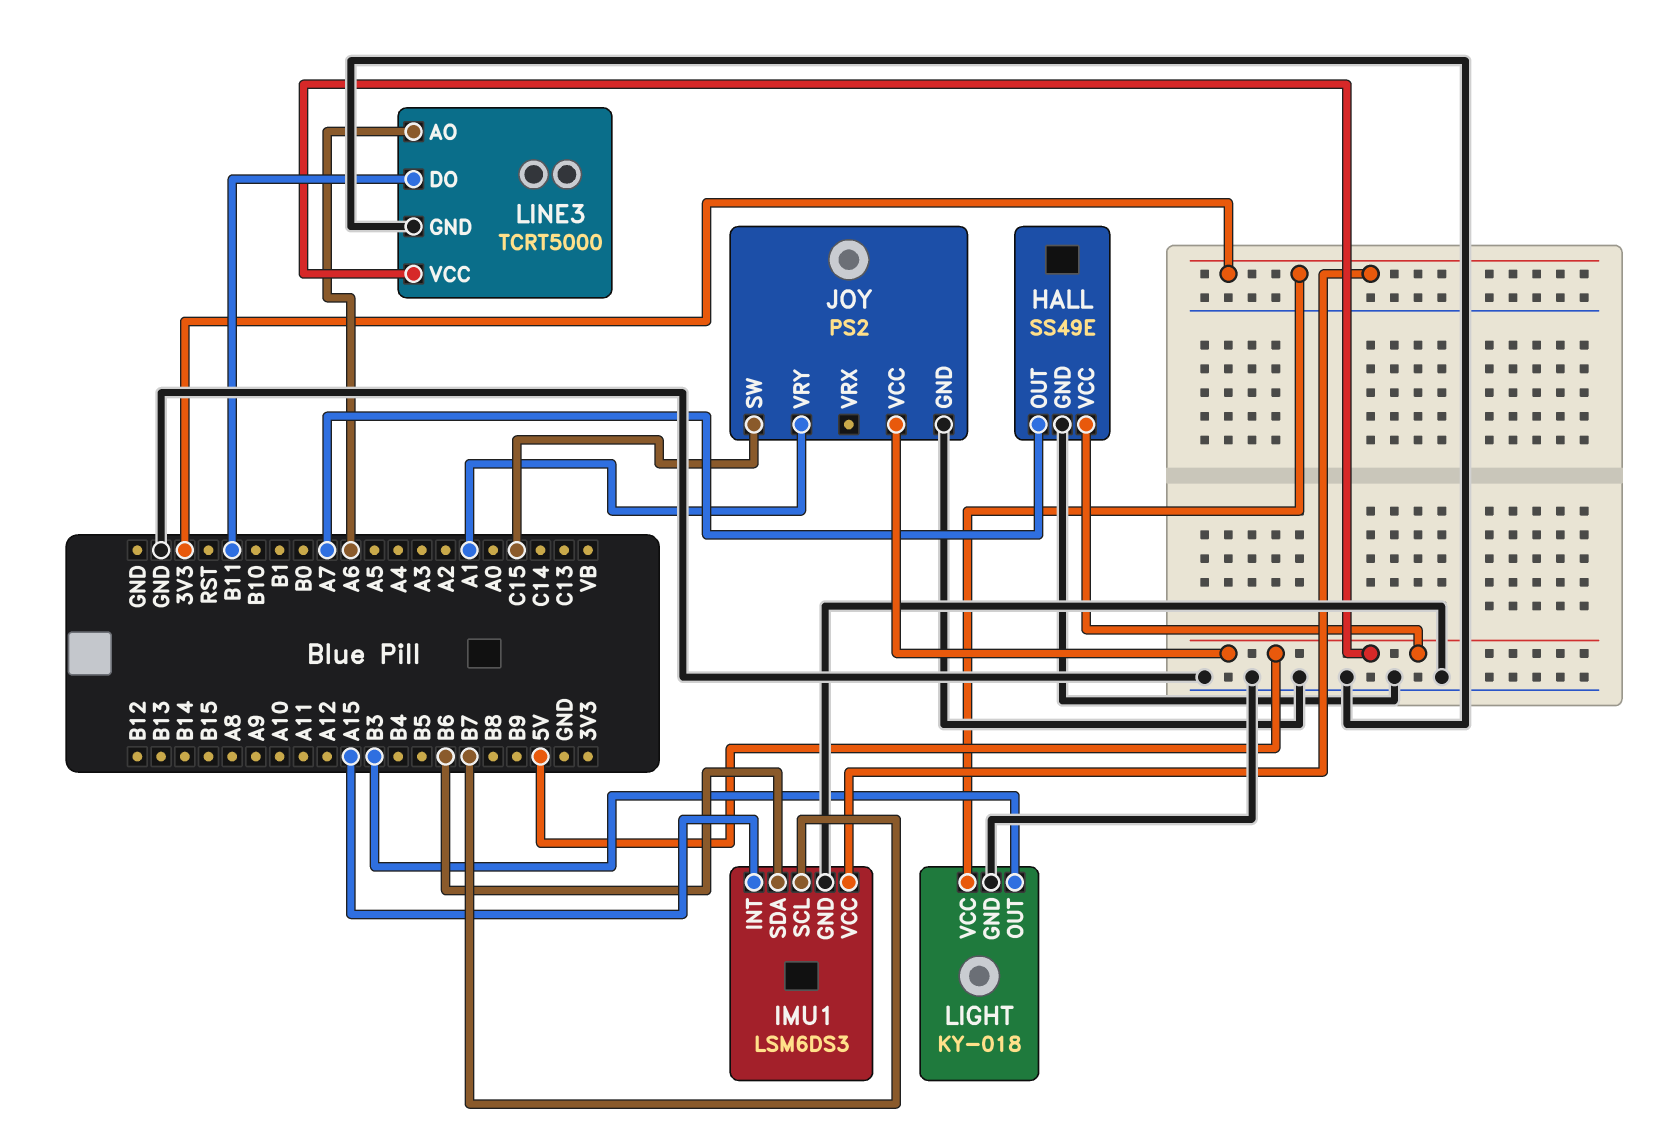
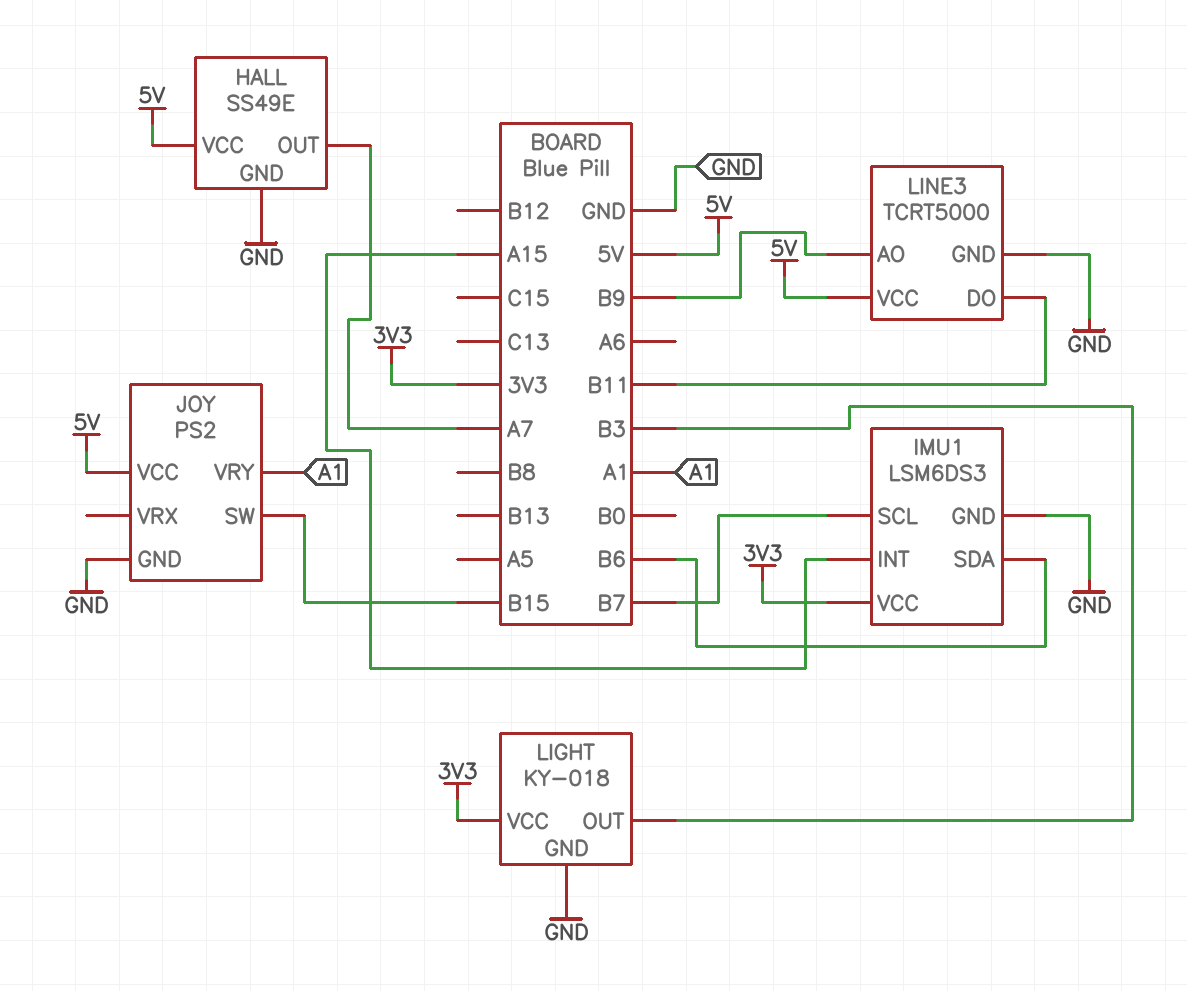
JOY pin SW: C15 -> B15
LINE3 pin AO: A6 -> B9

